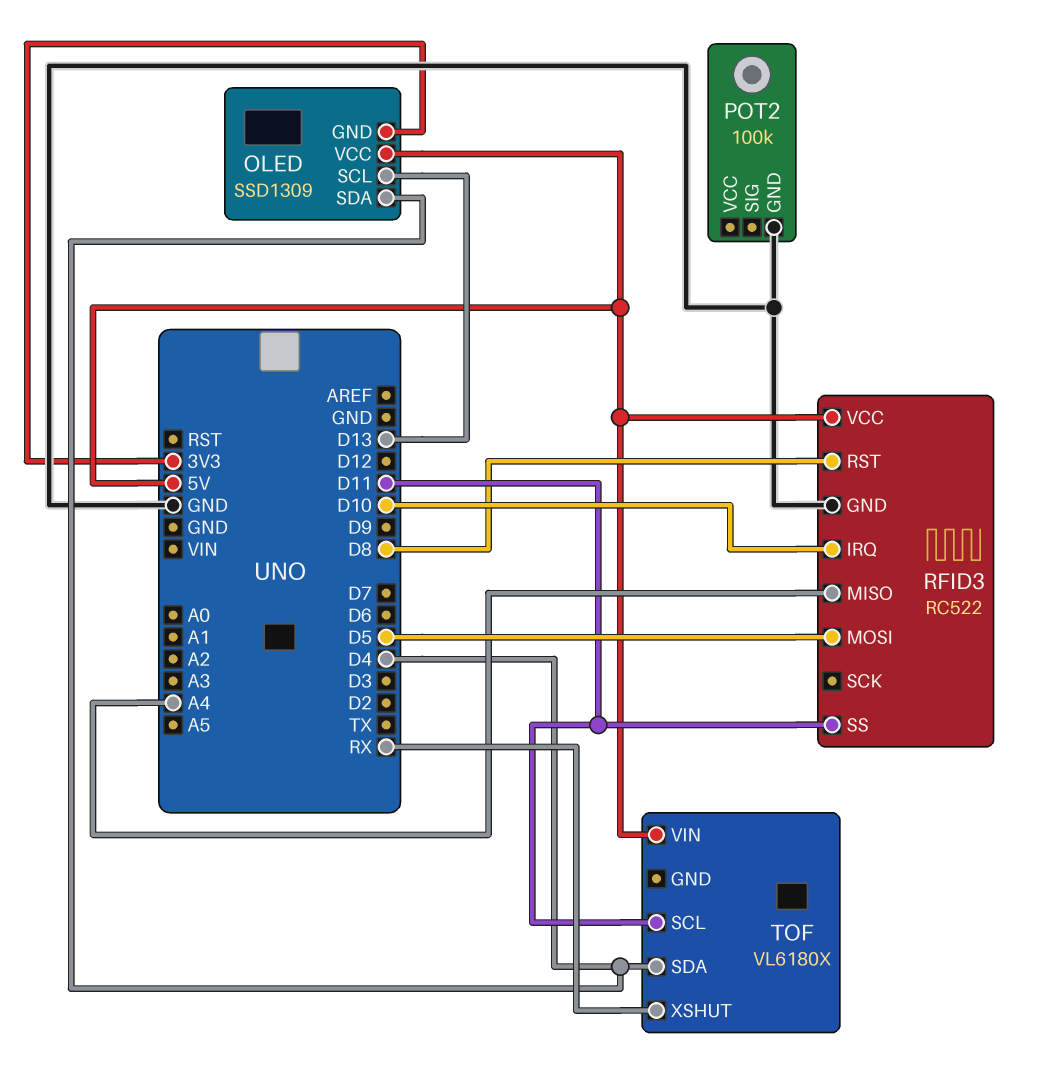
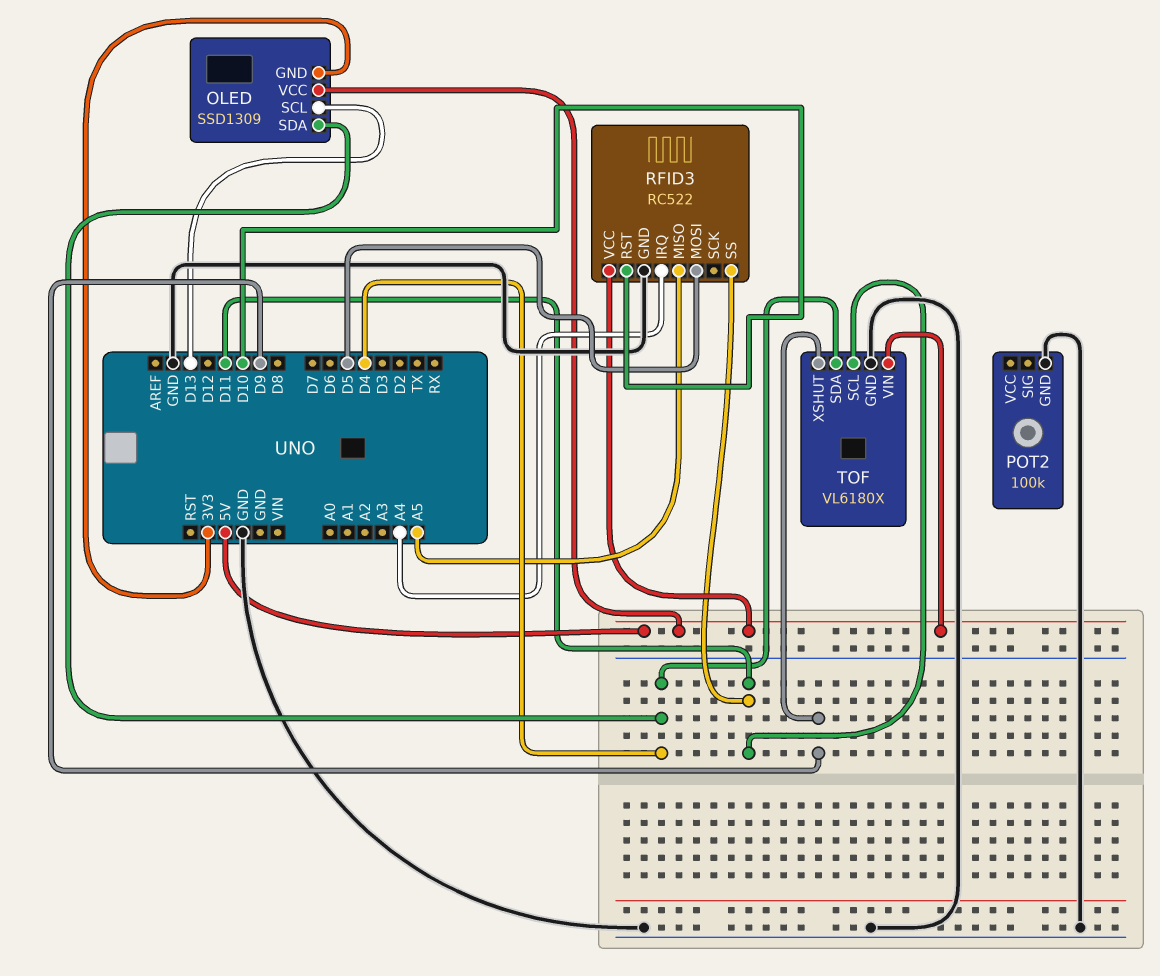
RFID3 pin IRQ: D10 -> A4
RFID3 pin MISO: A4 -> A5
RFID3 pin RST: D8 -> D10
TOF pin GND: none -> GND
TOF pin XSHUT: RX -> D9

